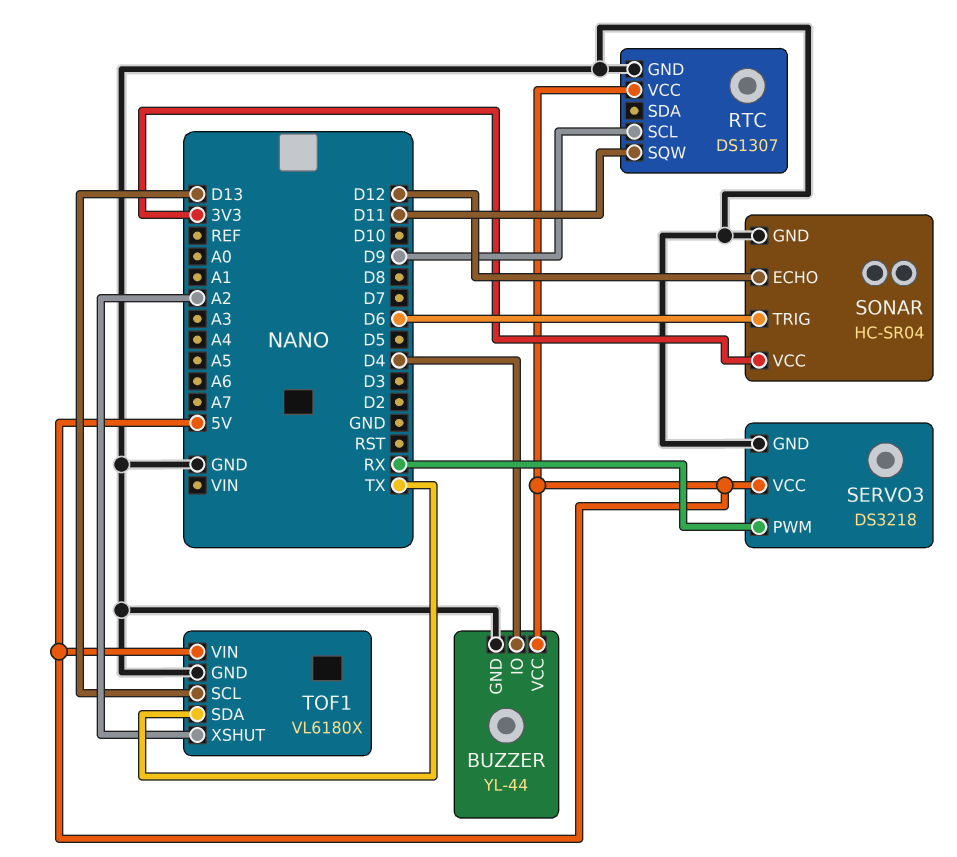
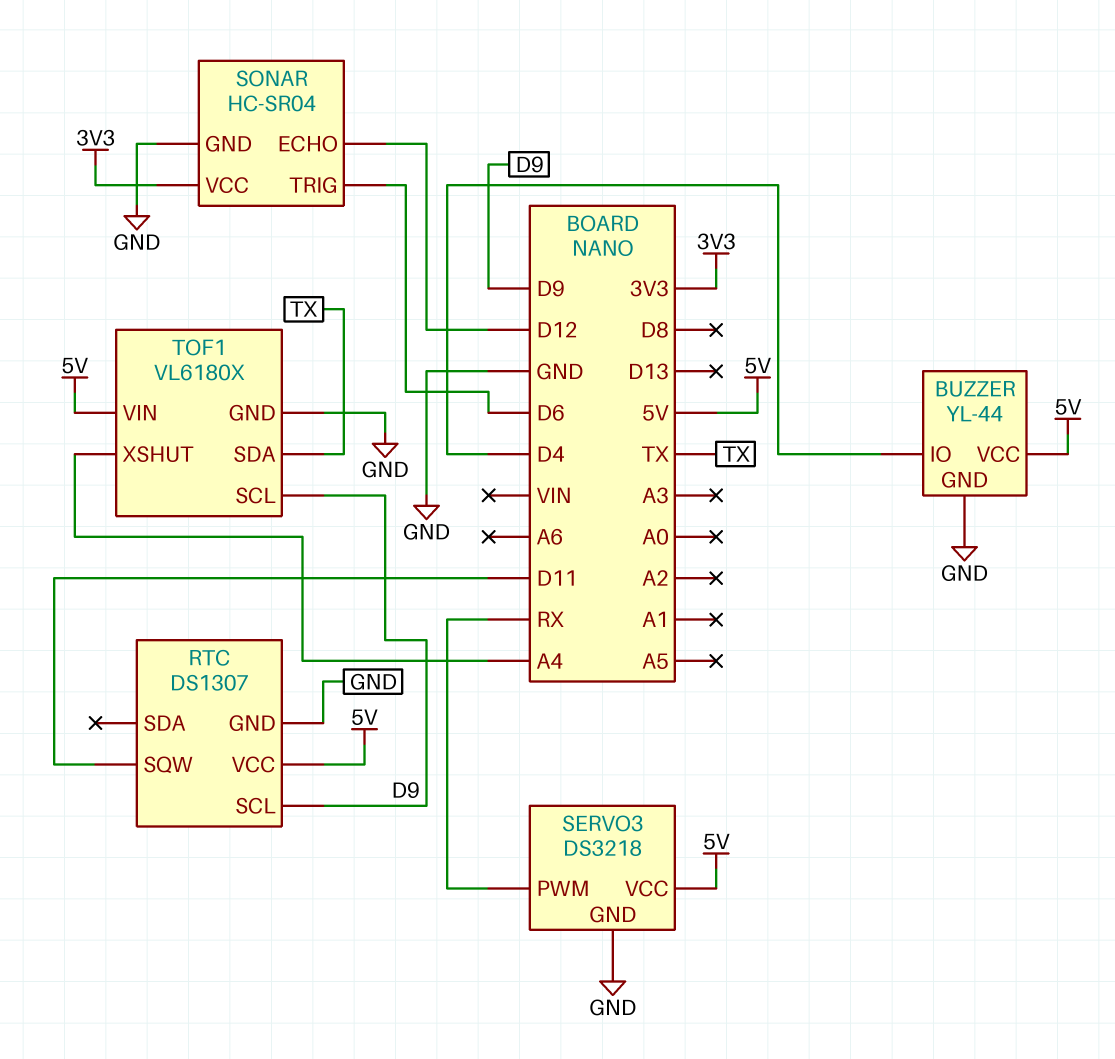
TOF1 pin SCL: D13 -> D9
TOF1 pin XSHUT: A2 -> A4

